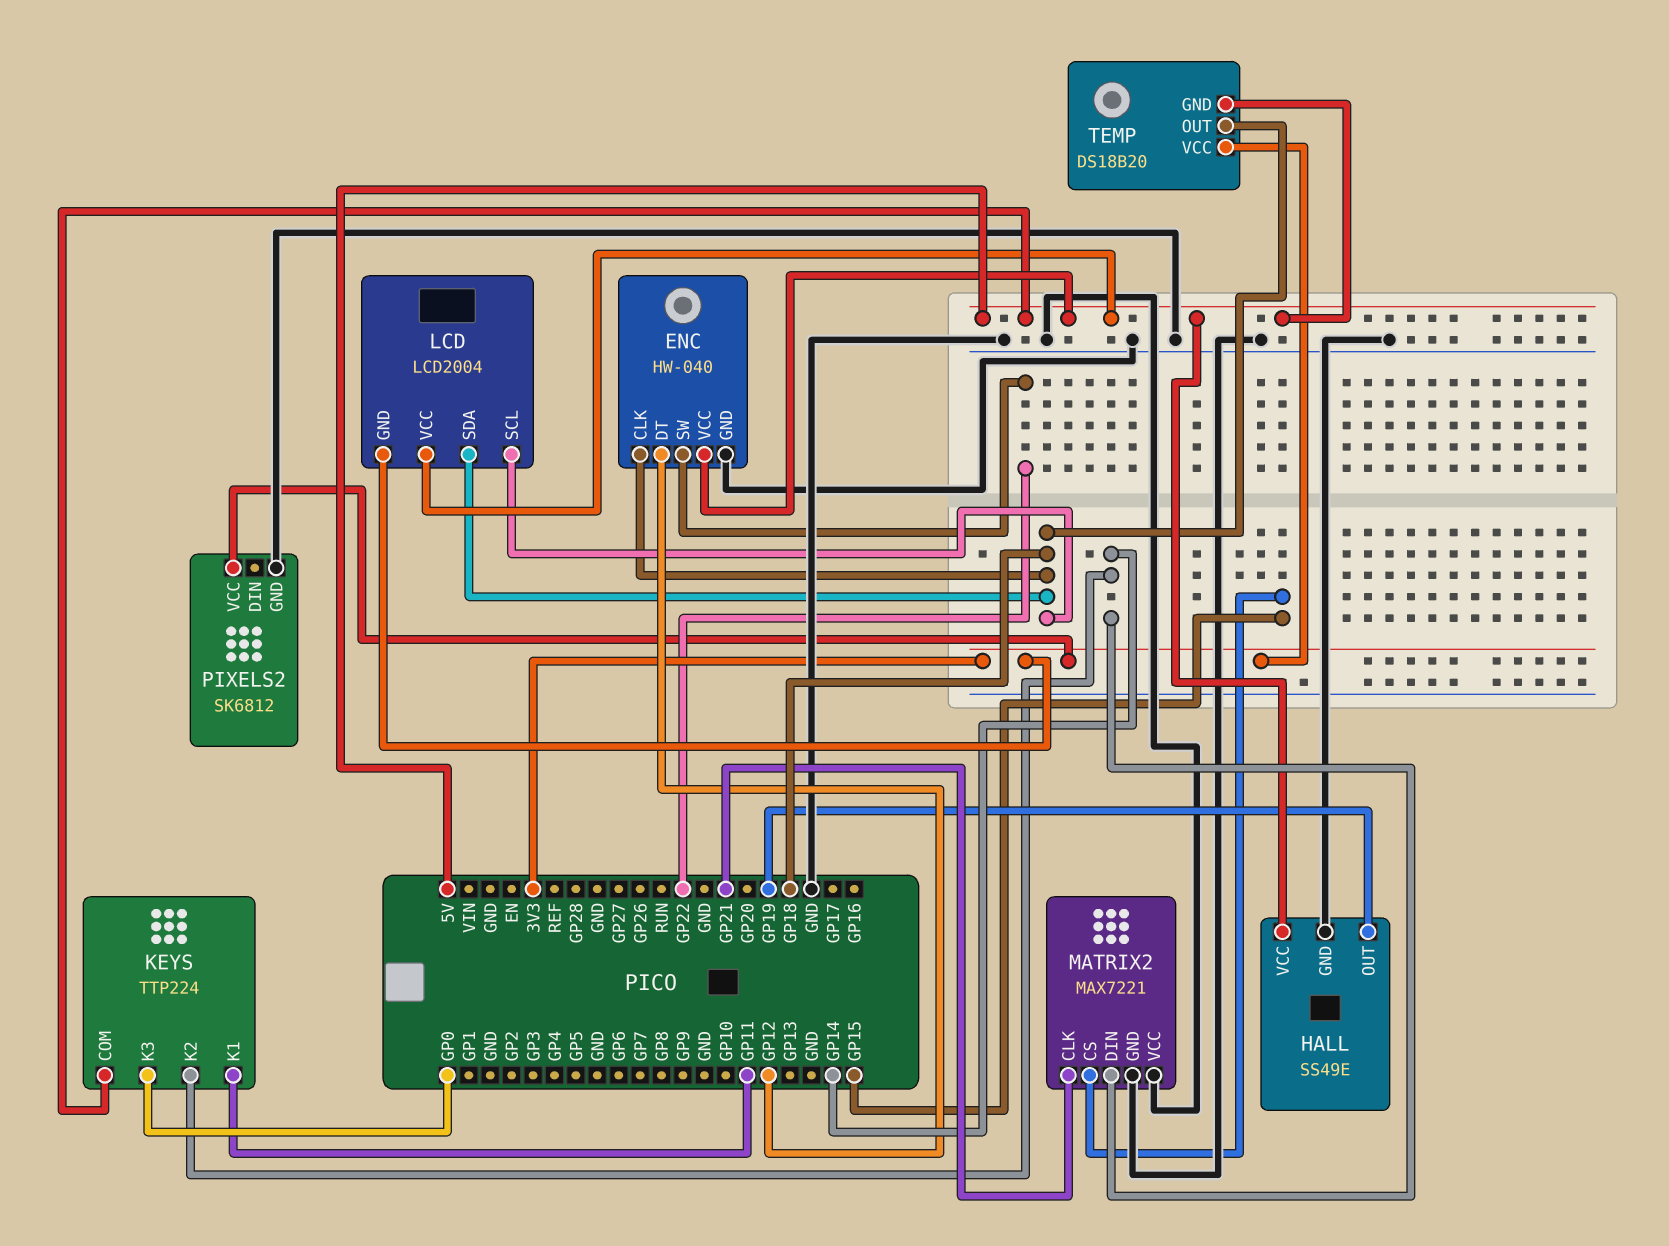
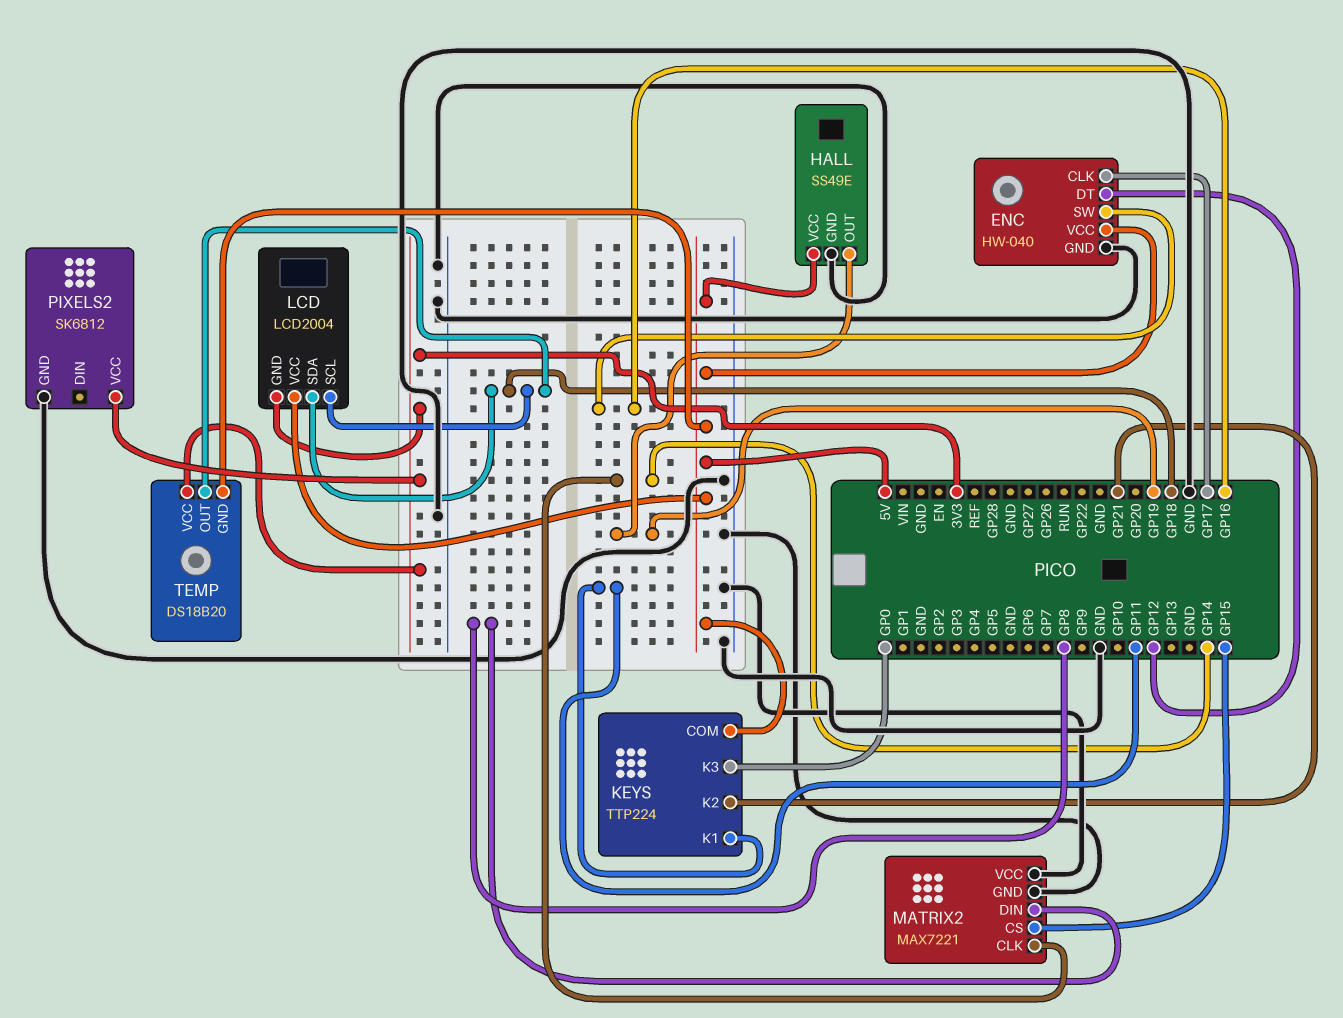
ENC pin CLK: GP18 -> GP17
ENC pin SW: GP22 -> GP16
KEYS pin K2: GP14 -> GP21
MATRIX2 pin CLK: GP21 -> GP14
MATRIX2 pin DIN: GP14 -> GP8

